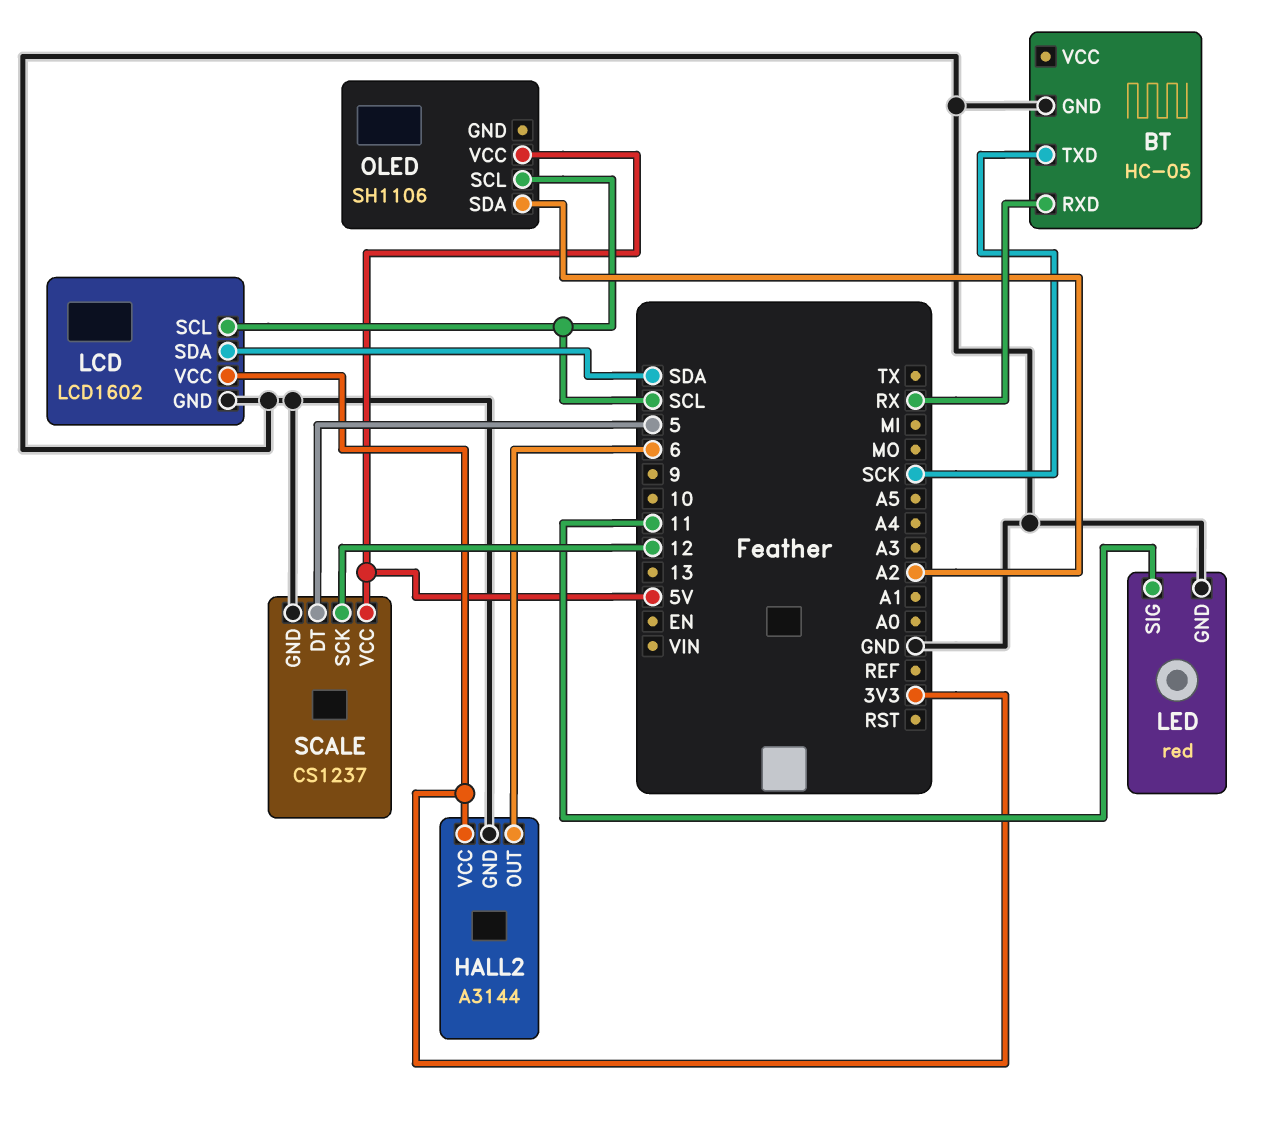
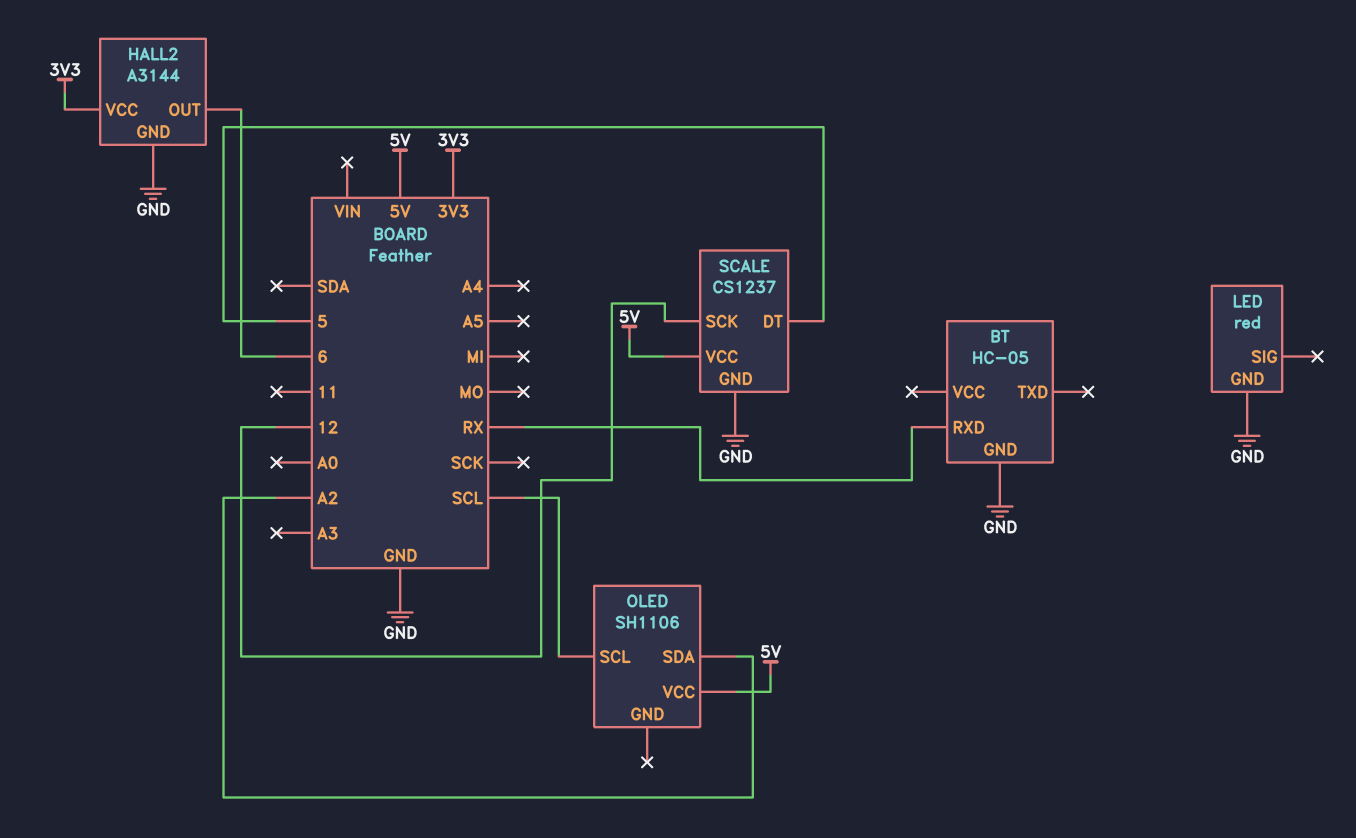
BT pin TXD: SCK -> none
LCD: LCD1602 -> none
LCD pin GND: GND -> none
LCD pin SCL: SCL -> none
LCD pin SDA: SDA -> none
LCD pin VCC: 3V3 -> none
LED pin SIG: 11 -> none

